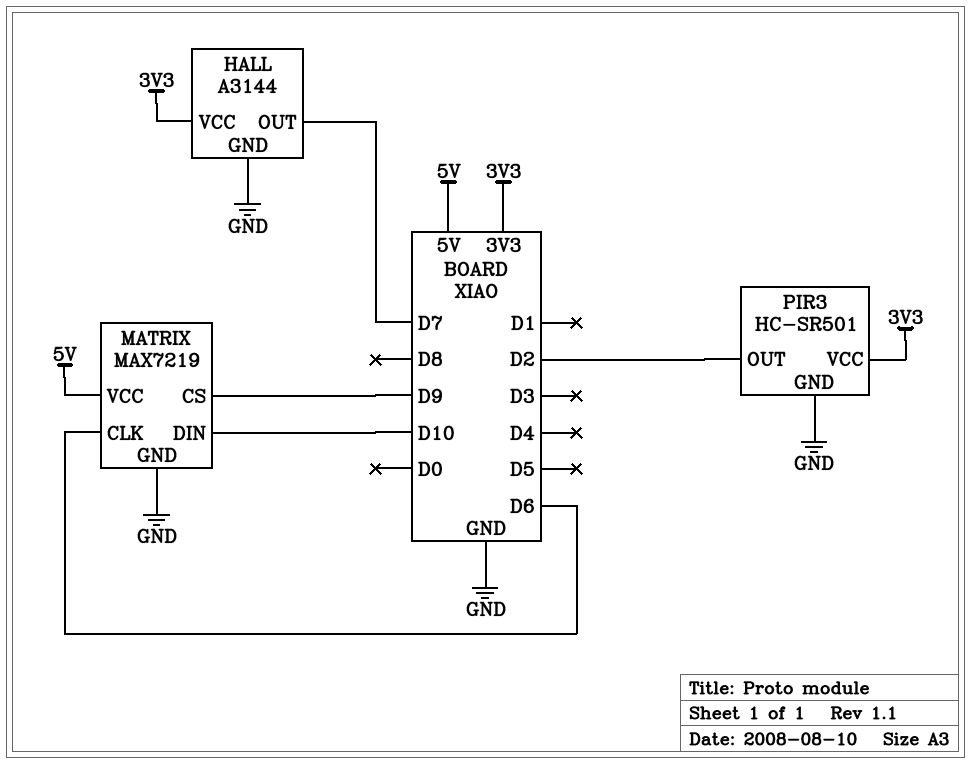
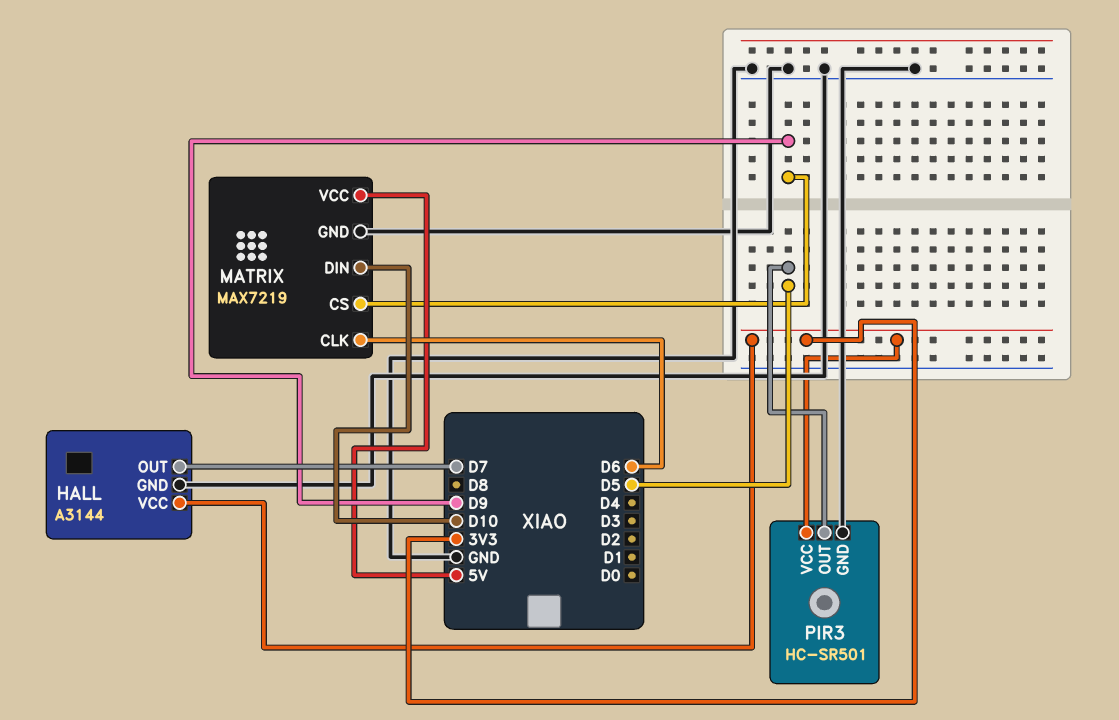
PIR3 pin OUT: D2 -> D5

